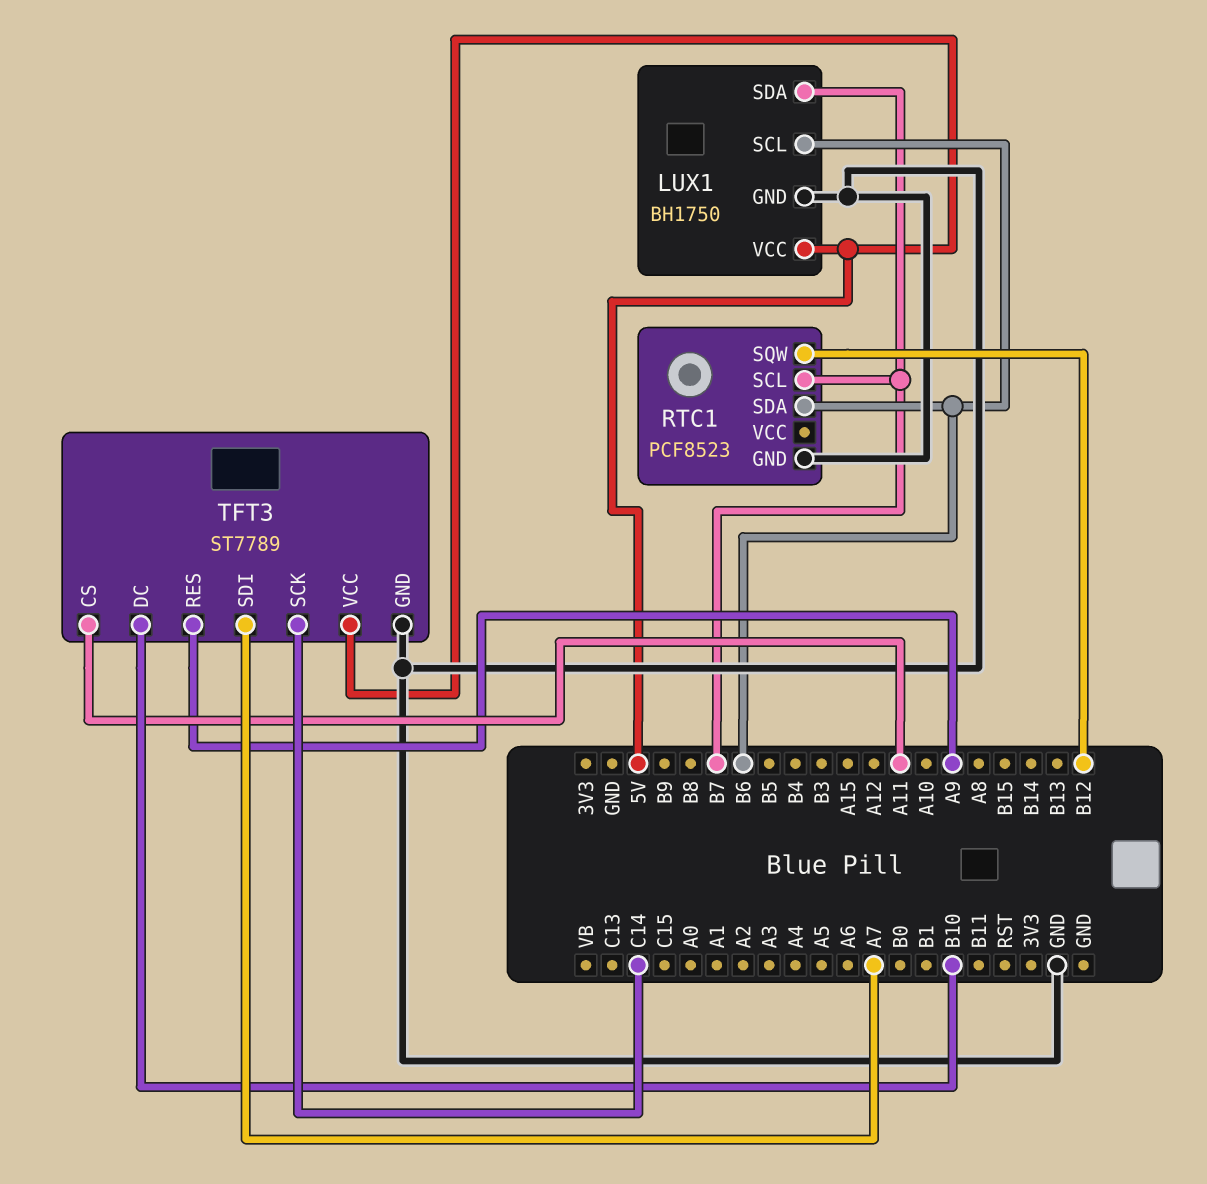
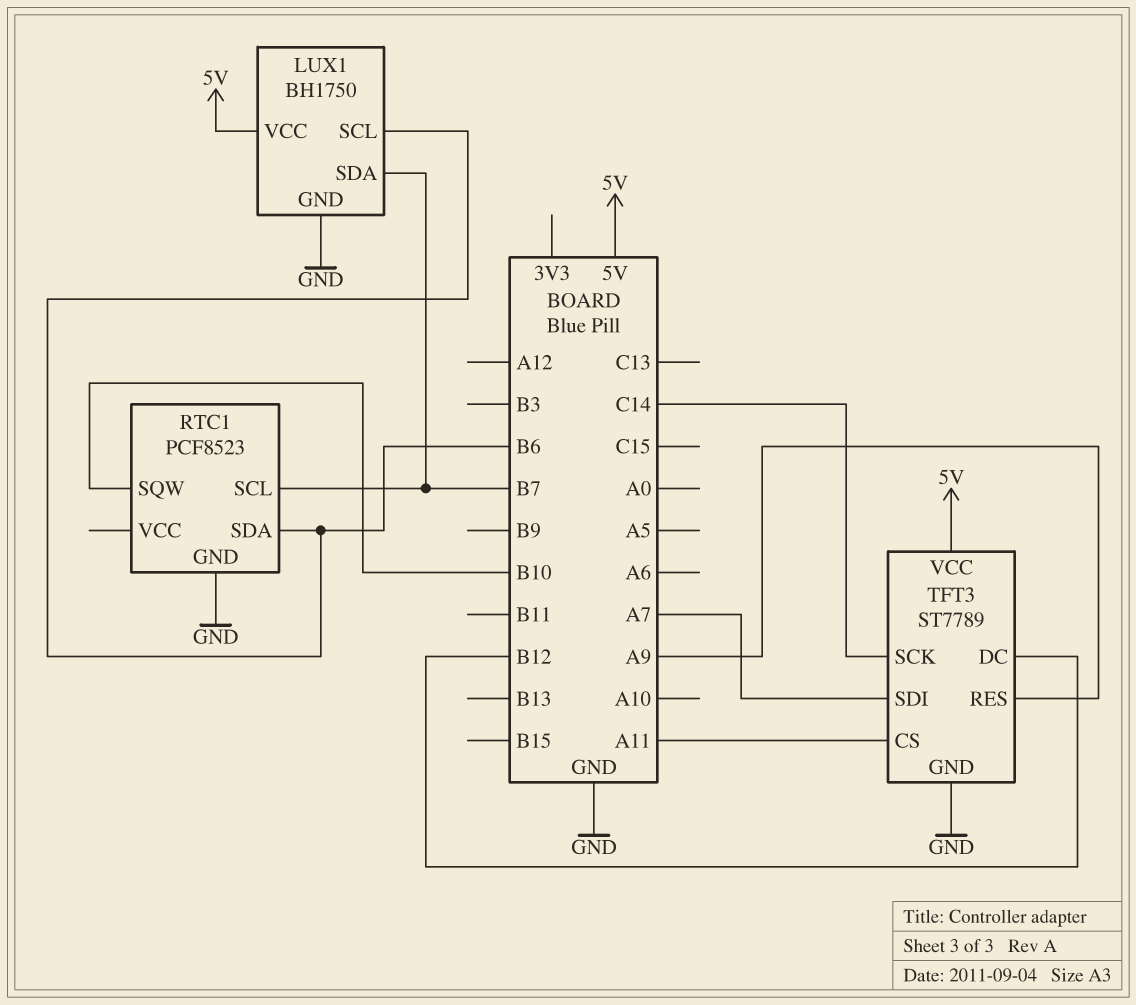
RTC1 pin SQW: B12 -> B10
TFT3 pin DC: B10 -> B12

